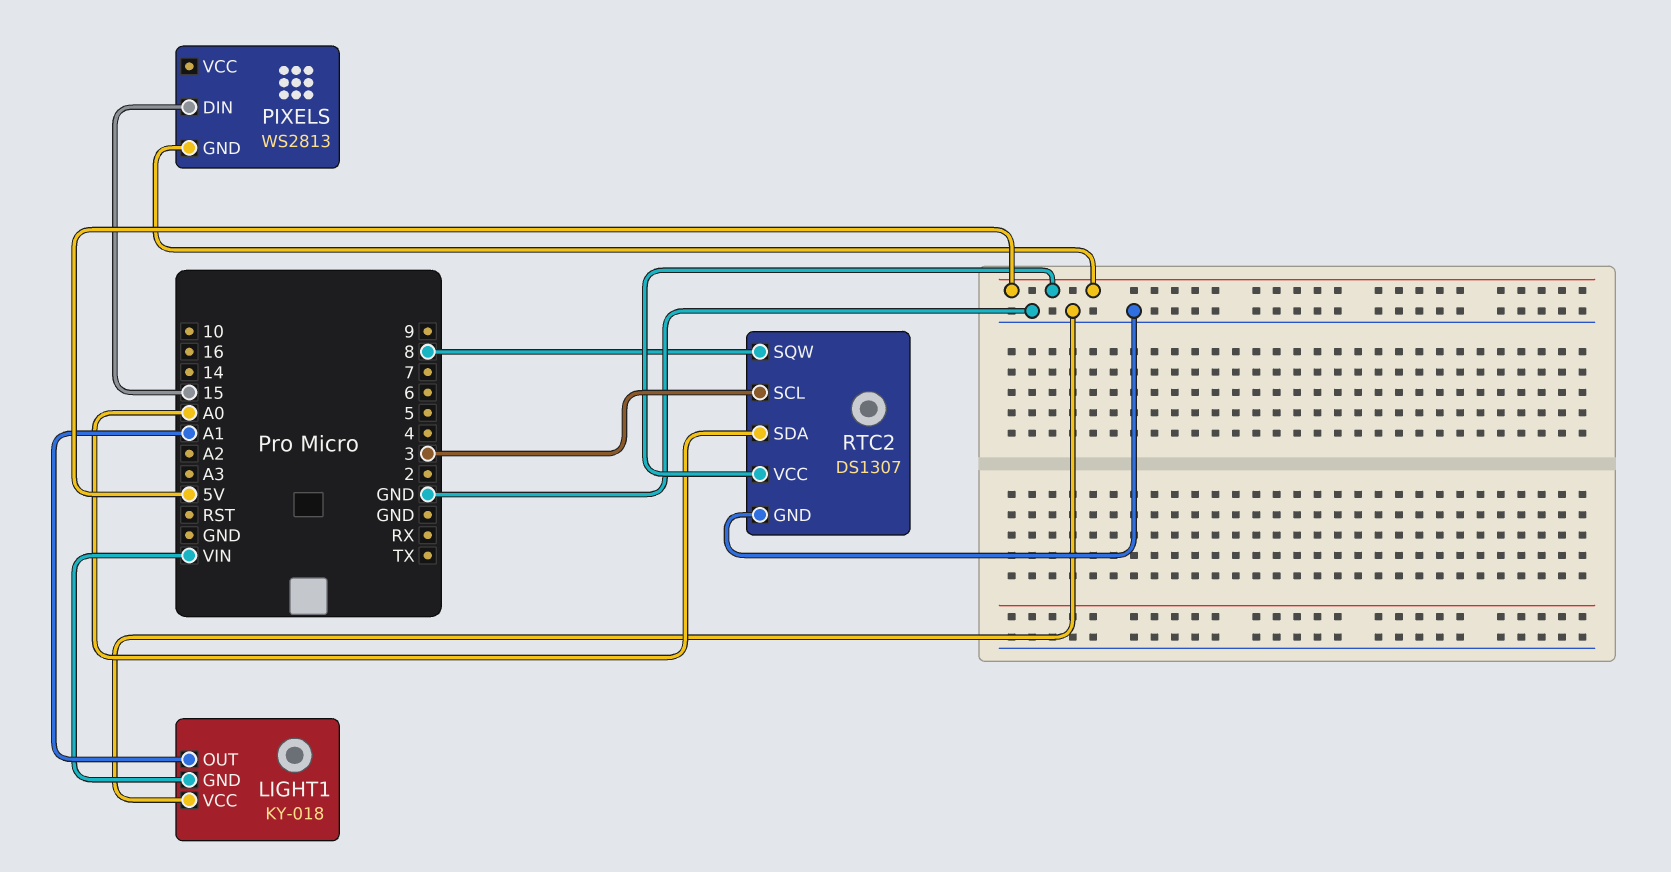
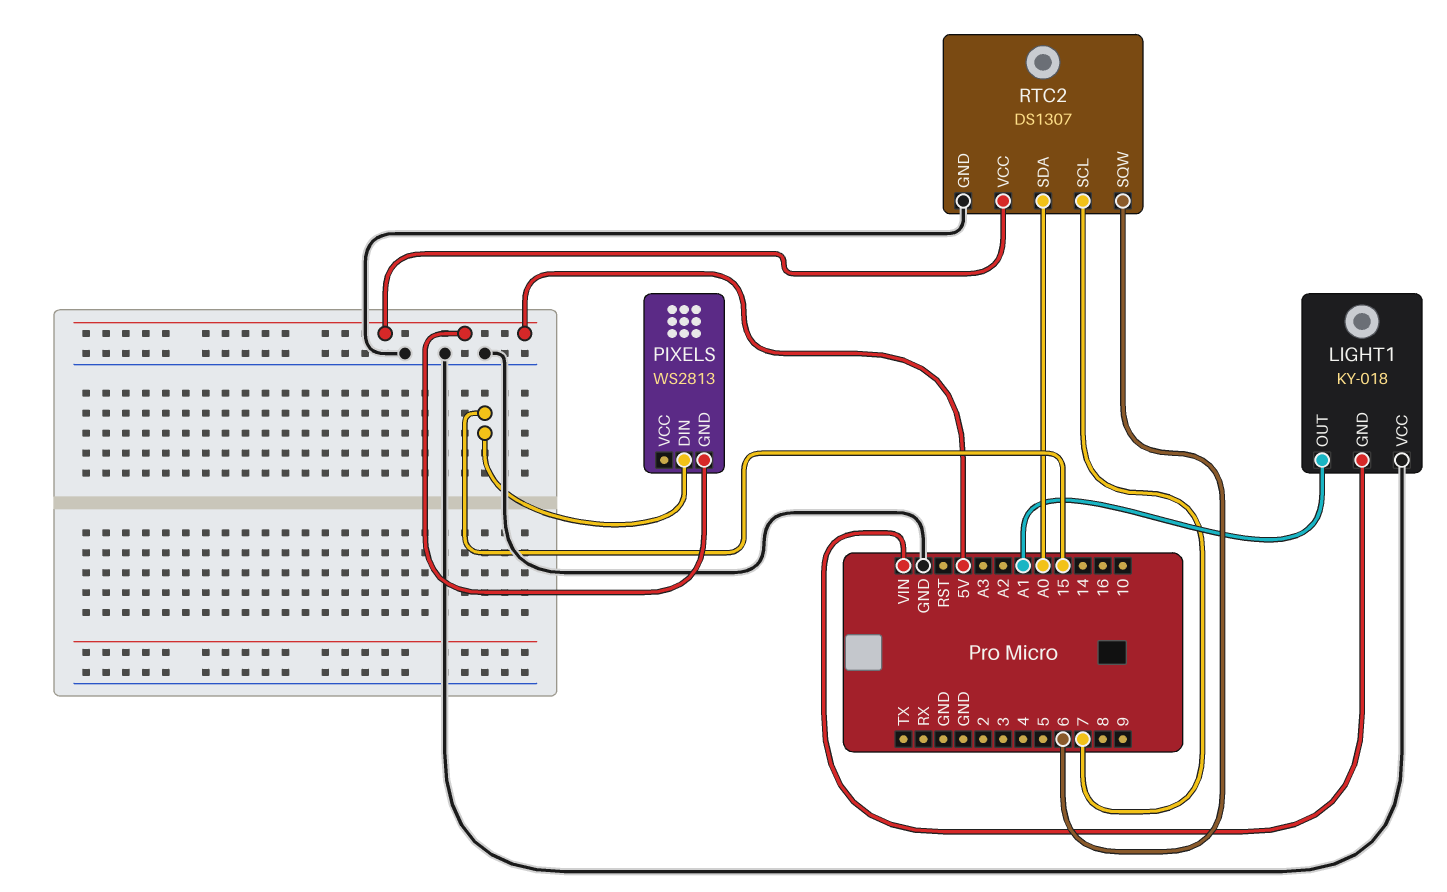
RTC2 pin SCL: 3 -> 7
RTC2 pin SQW: 8 -> 6

